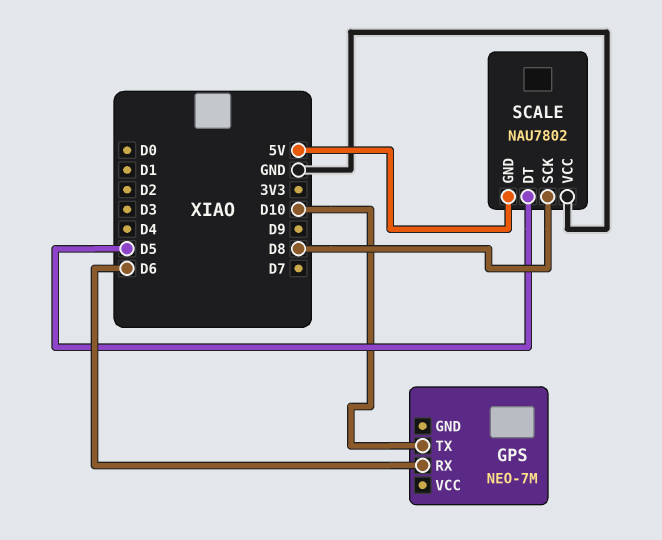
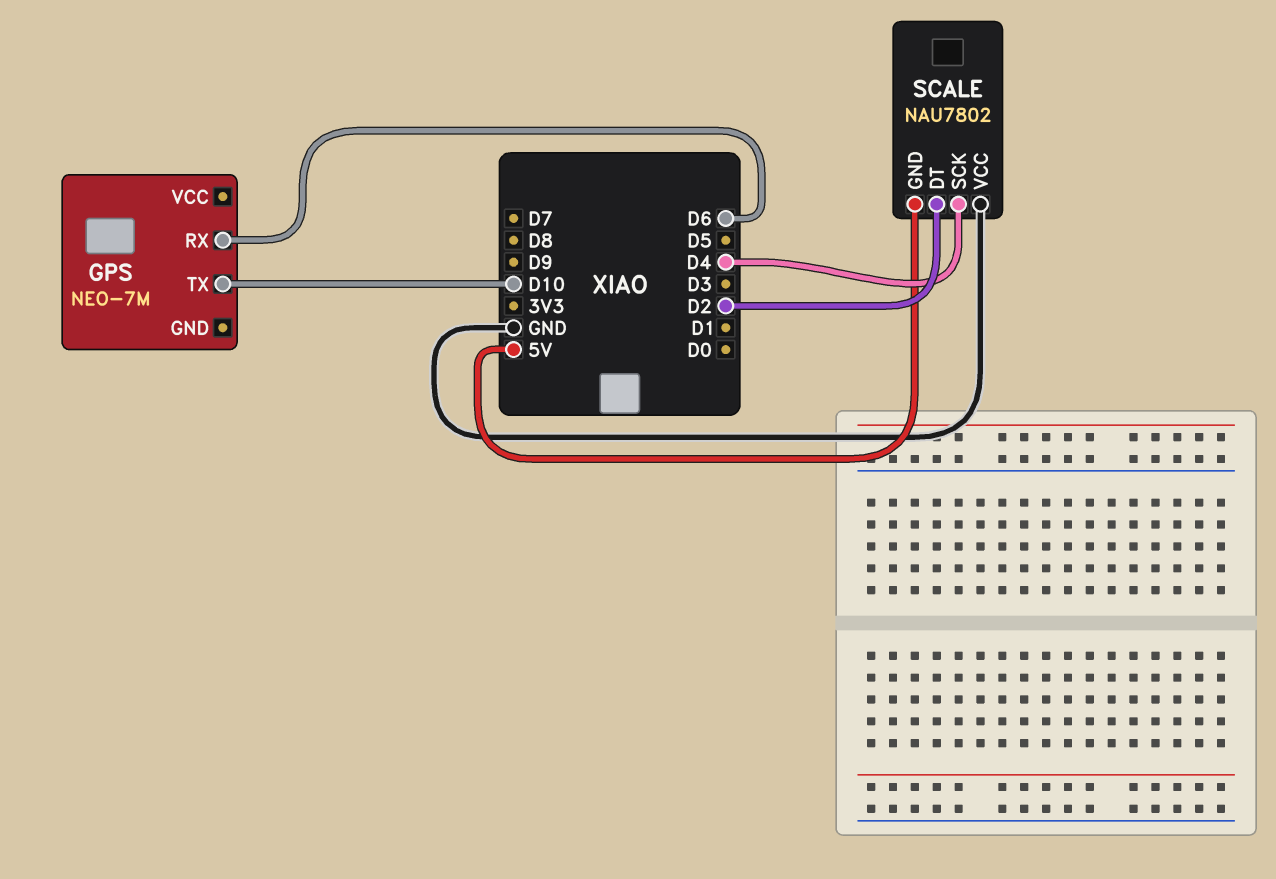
SCALE pin DT: D5 -> D2
SCALE pin SCK: D8 -> D4

